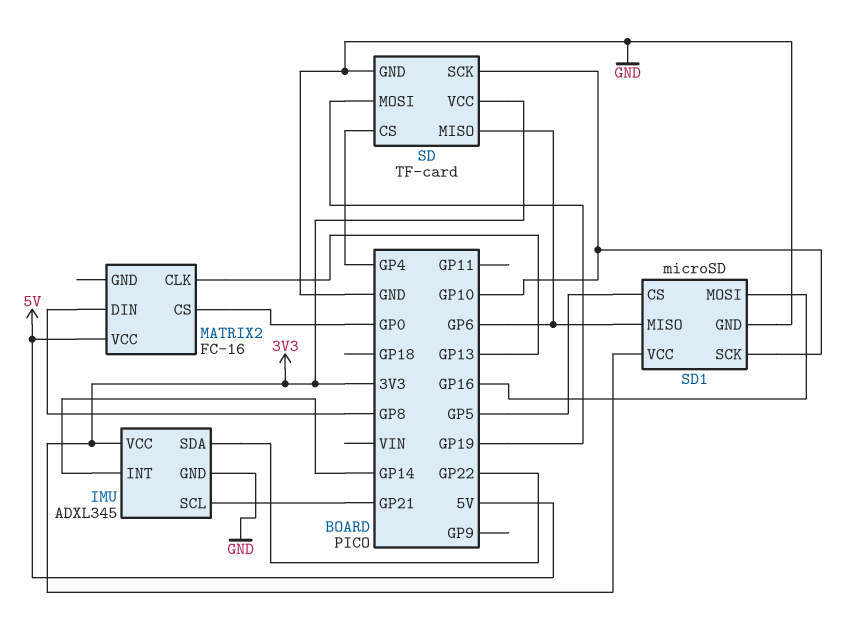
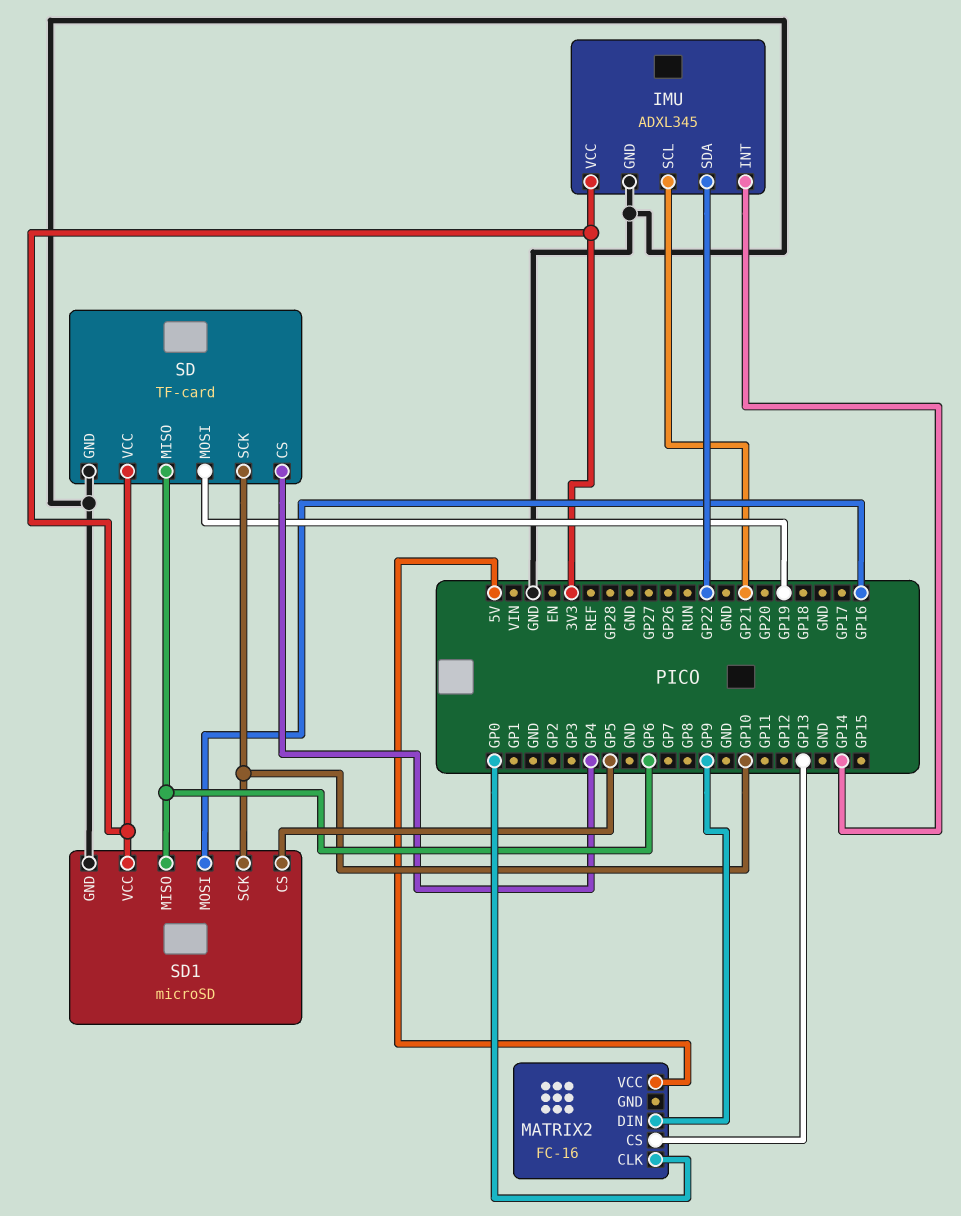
MATRIX2 pin CLK: GP13 -> GP0
MATRIX2 pin CS: GP0 -> GP13
MATRIX2 pin DIN: GP8 -> GP9

